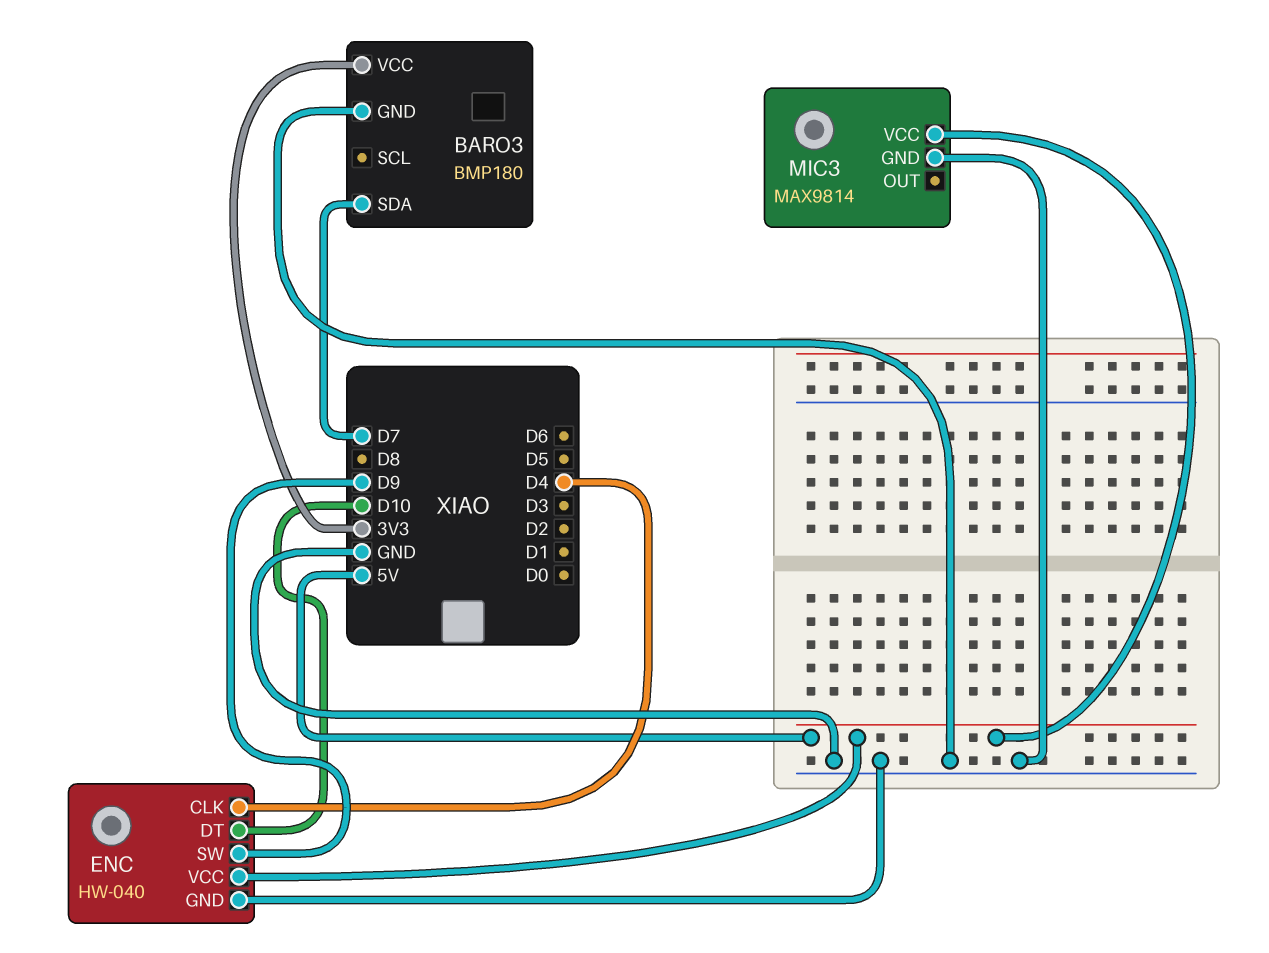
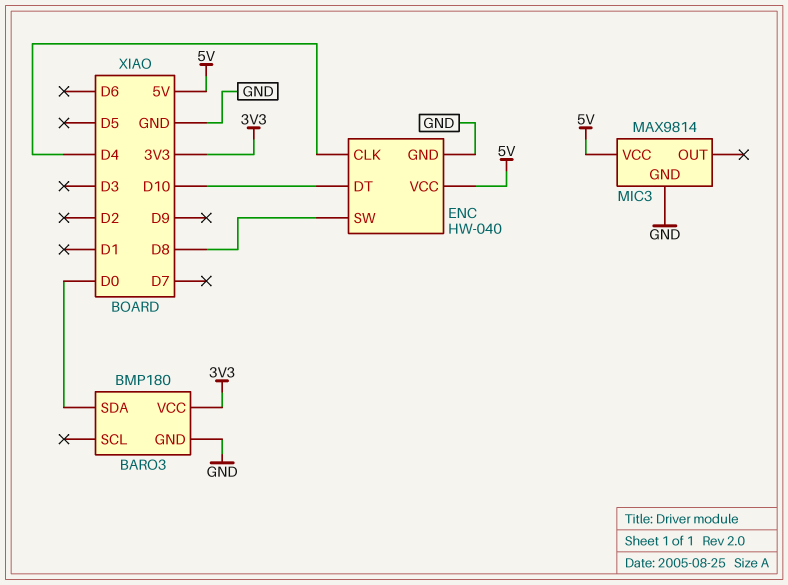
BARO3 pin SDA: D7 -> D0
ENC pin SW: D9 -> D8

